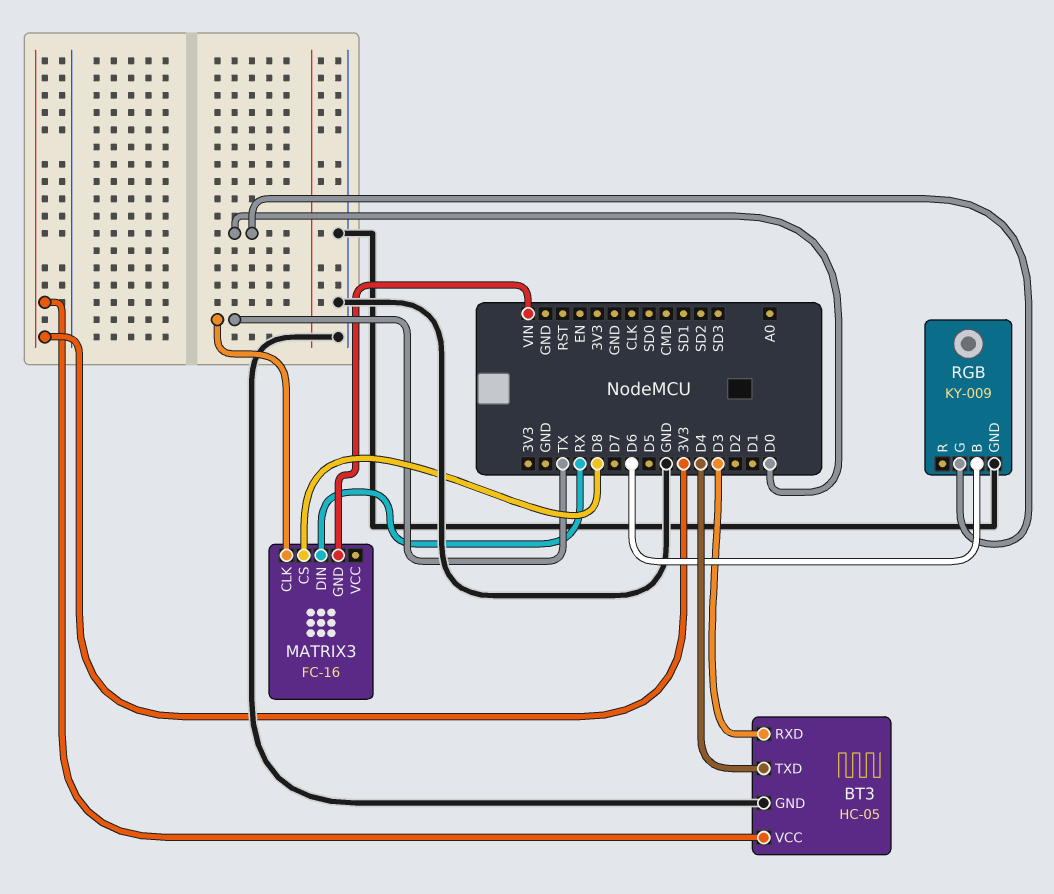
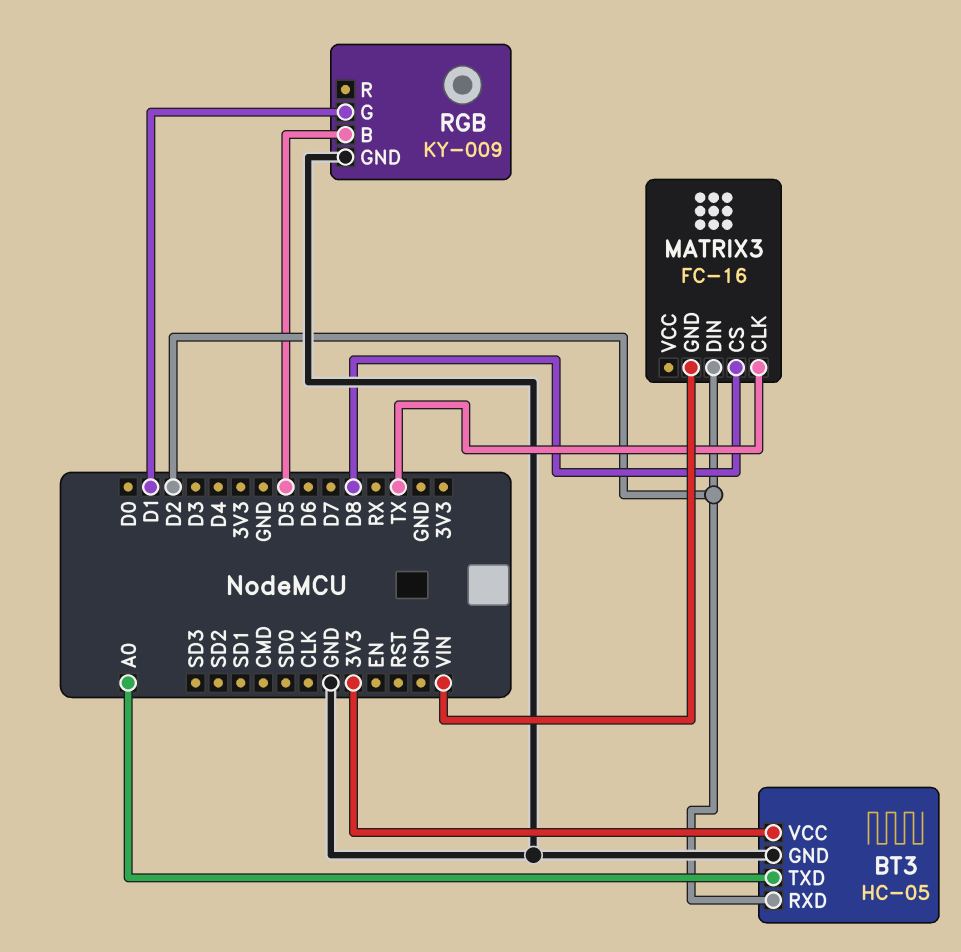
BT3 pin RXD: D3 -> D2
BT3 pin TXD: D4 -> A0
MATRIX3 pin DIN: RX -> D2
RGB pin B: D6 -> D5
RGB pin G: D0 -> D1

